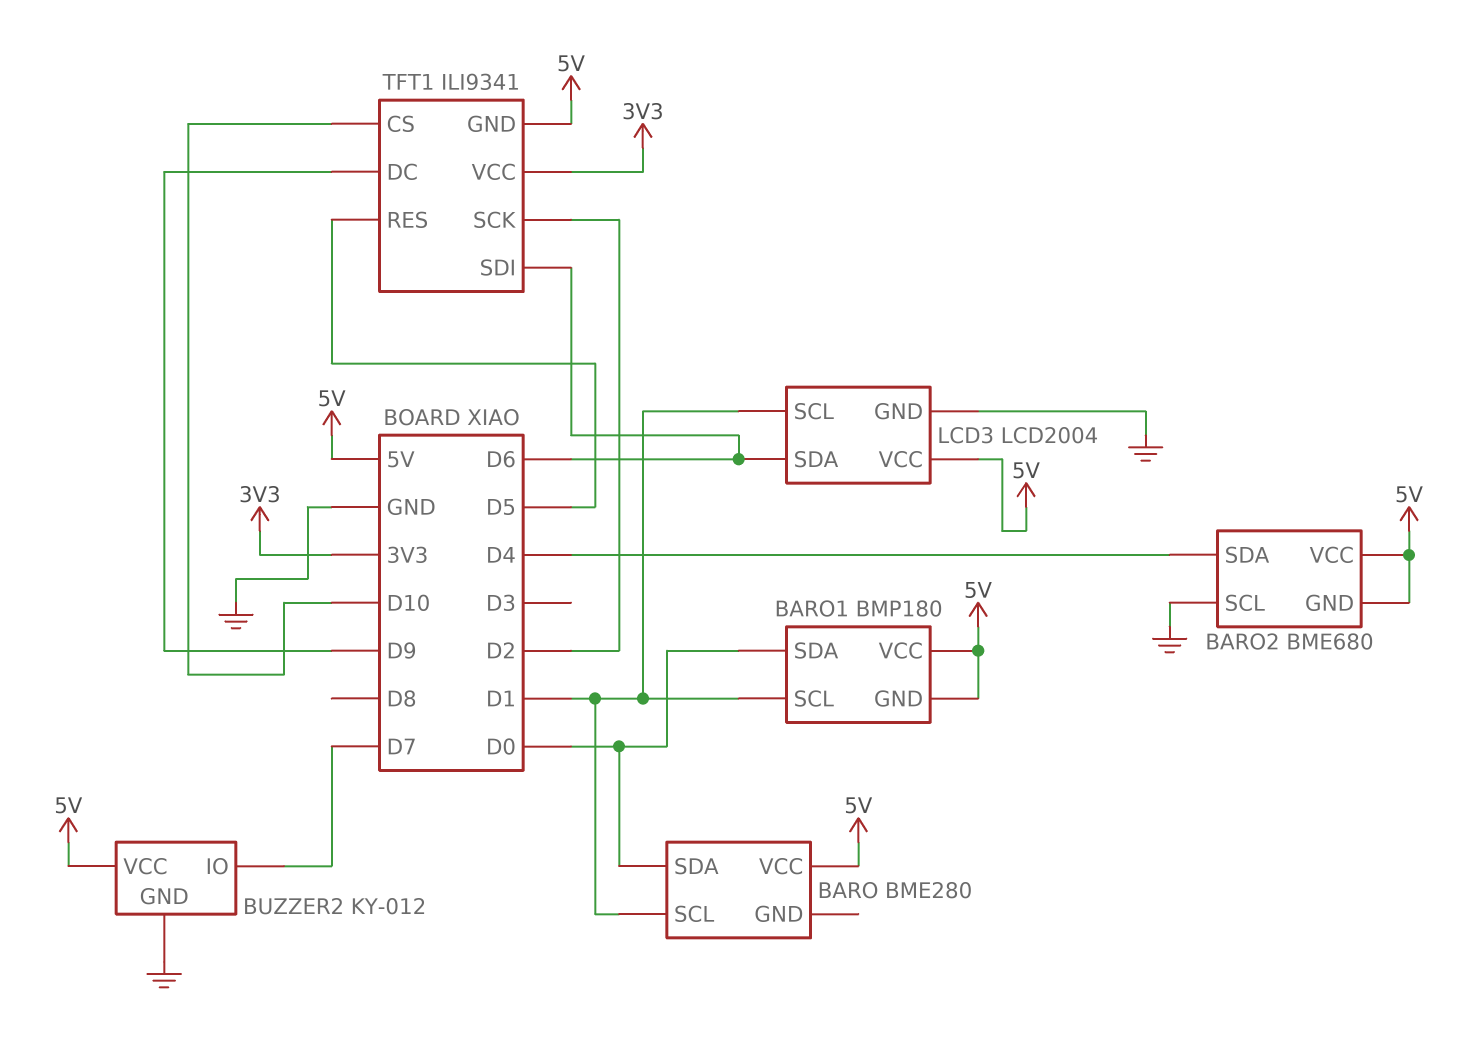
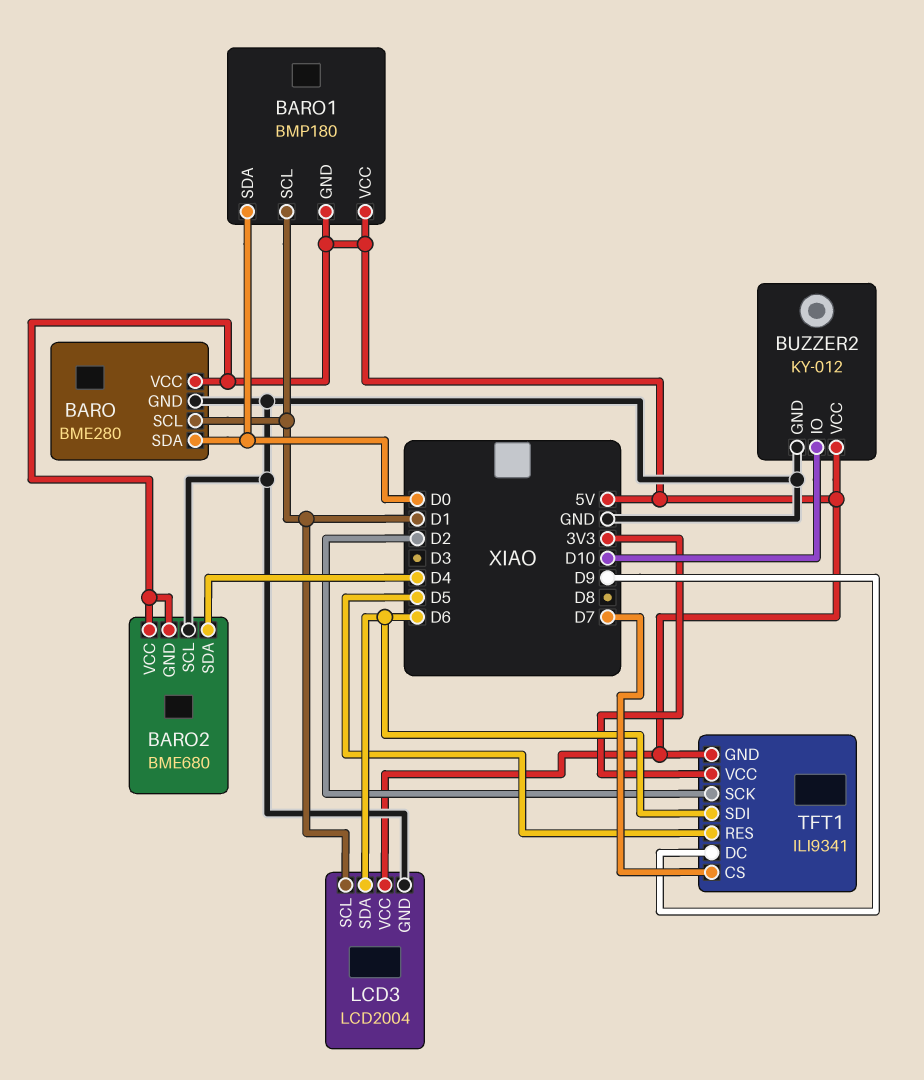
BARO pin GND: none -> GND
BUZZER2 pin IO: D7 -> D10
TFT1 pin CS: D10 -> D7

